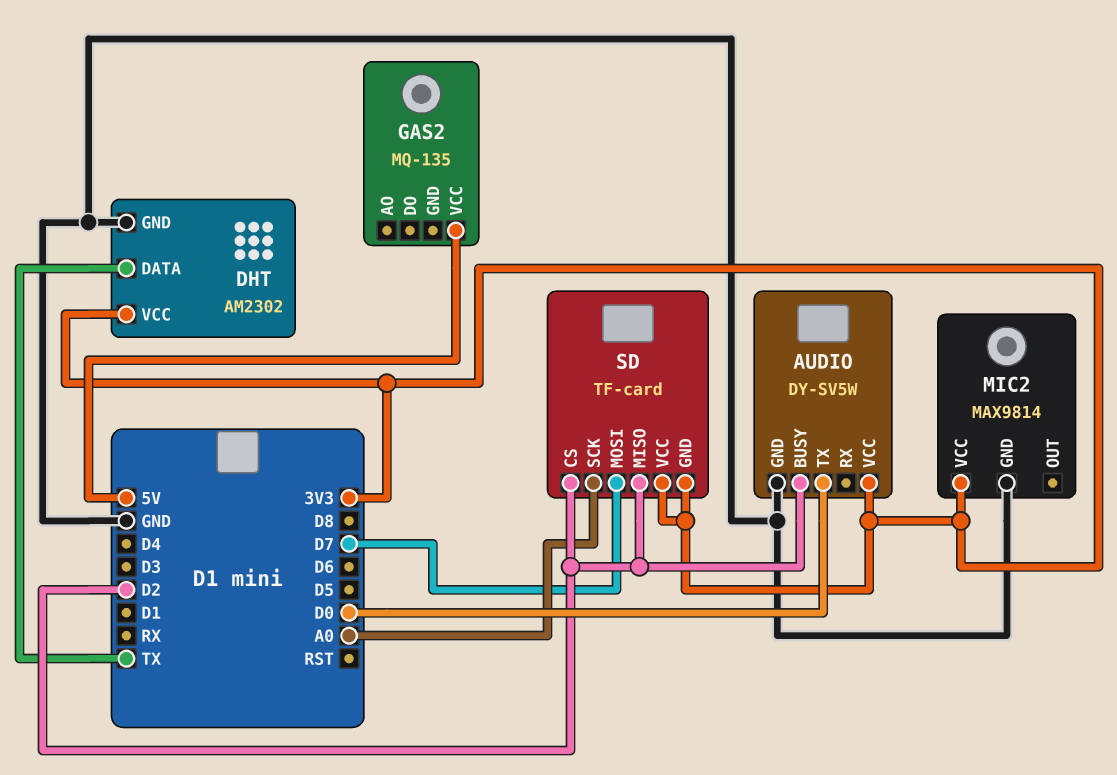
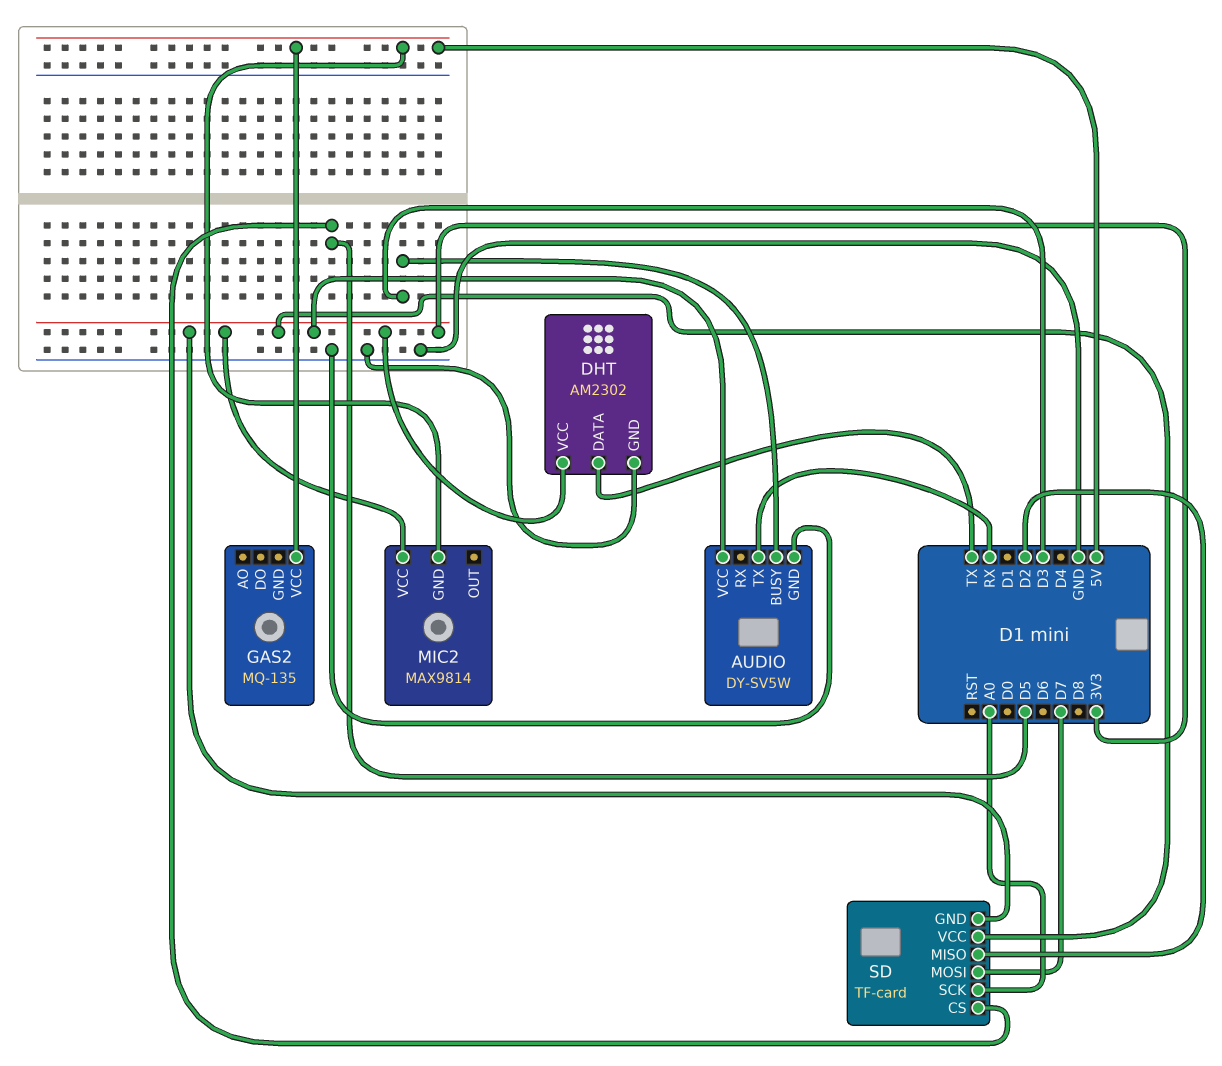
AUDIO pin BUSY: D2 -> D3
AUDIO pin TX: D0 -> RX
MIC2 pin GND: GND -> 5V
SD pin CS: D2 -> D5

